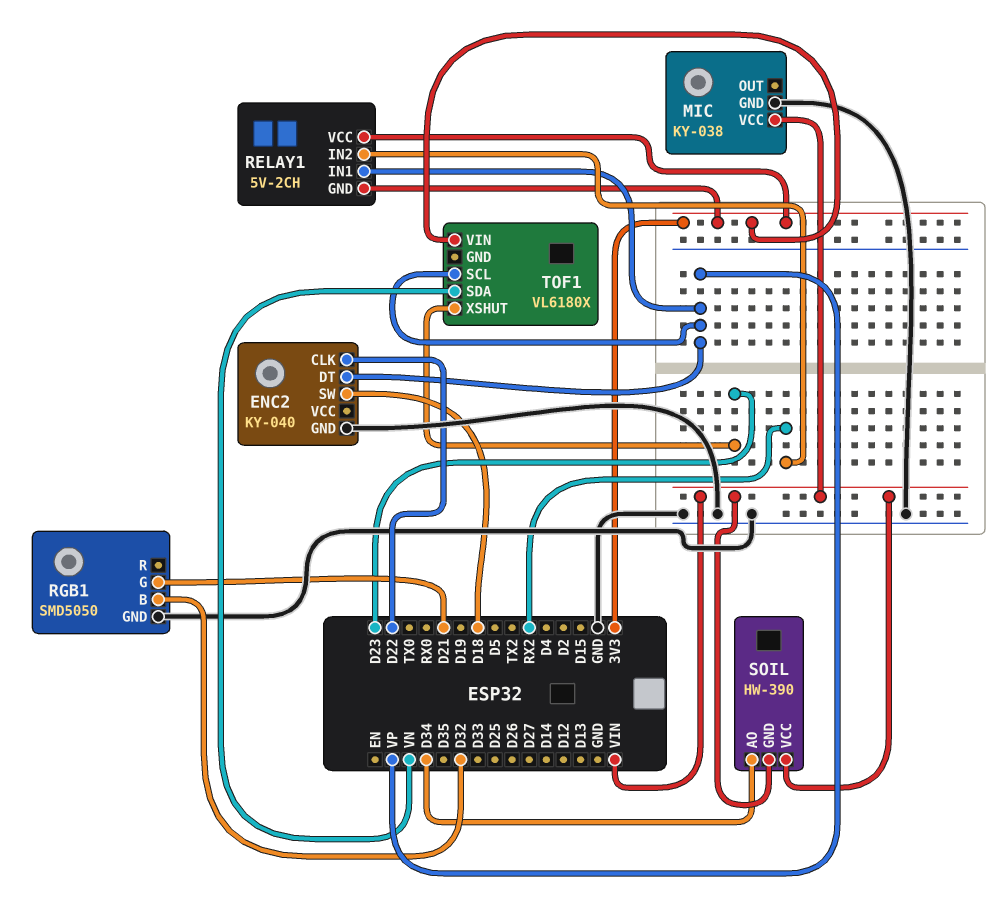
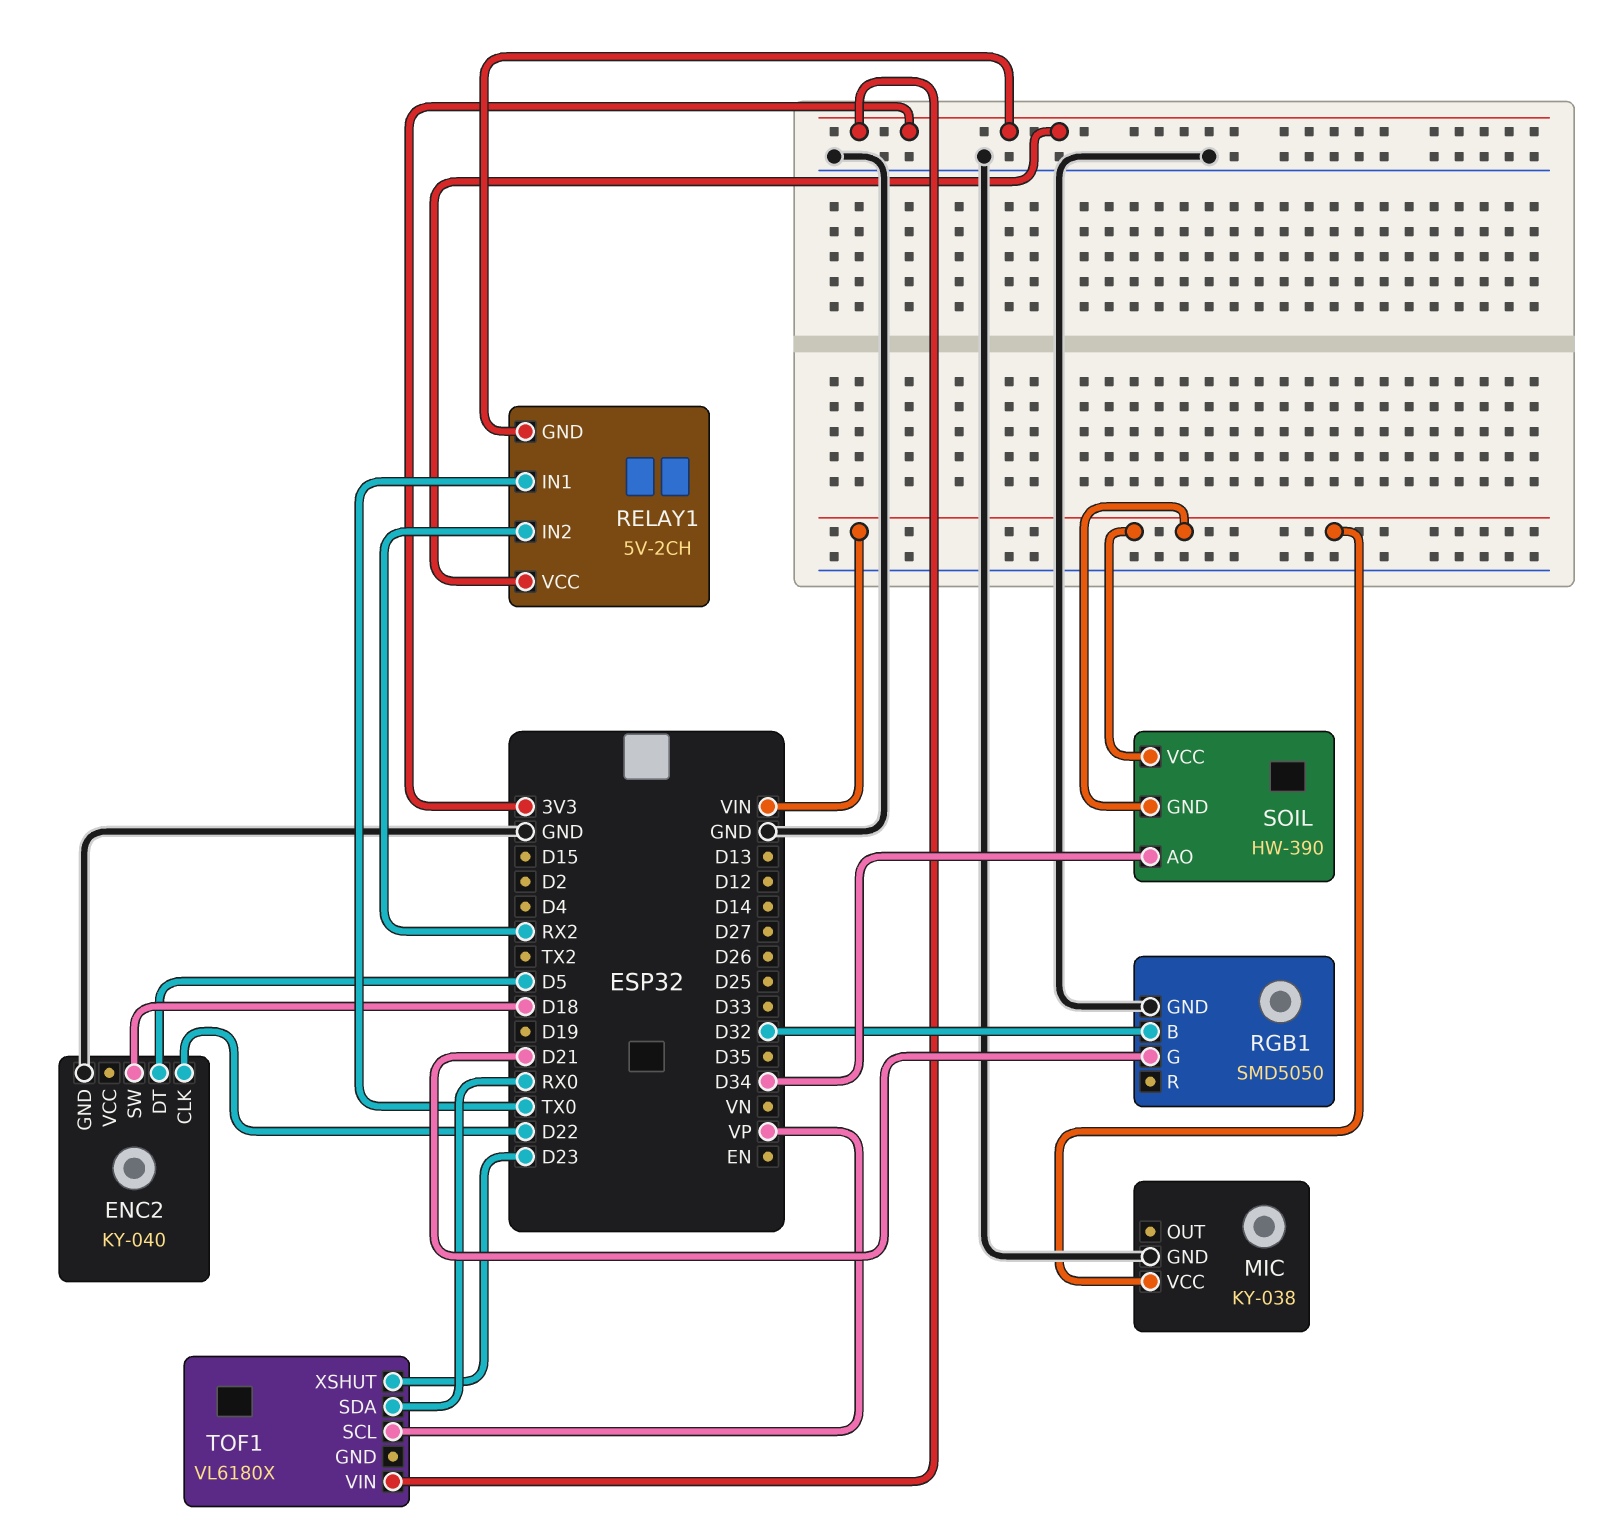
ENC2 pin DT: VP -> D5
RELAY1 pin IN1: VP -> TX0
TOF1 pin SDA: VN -> RX0

